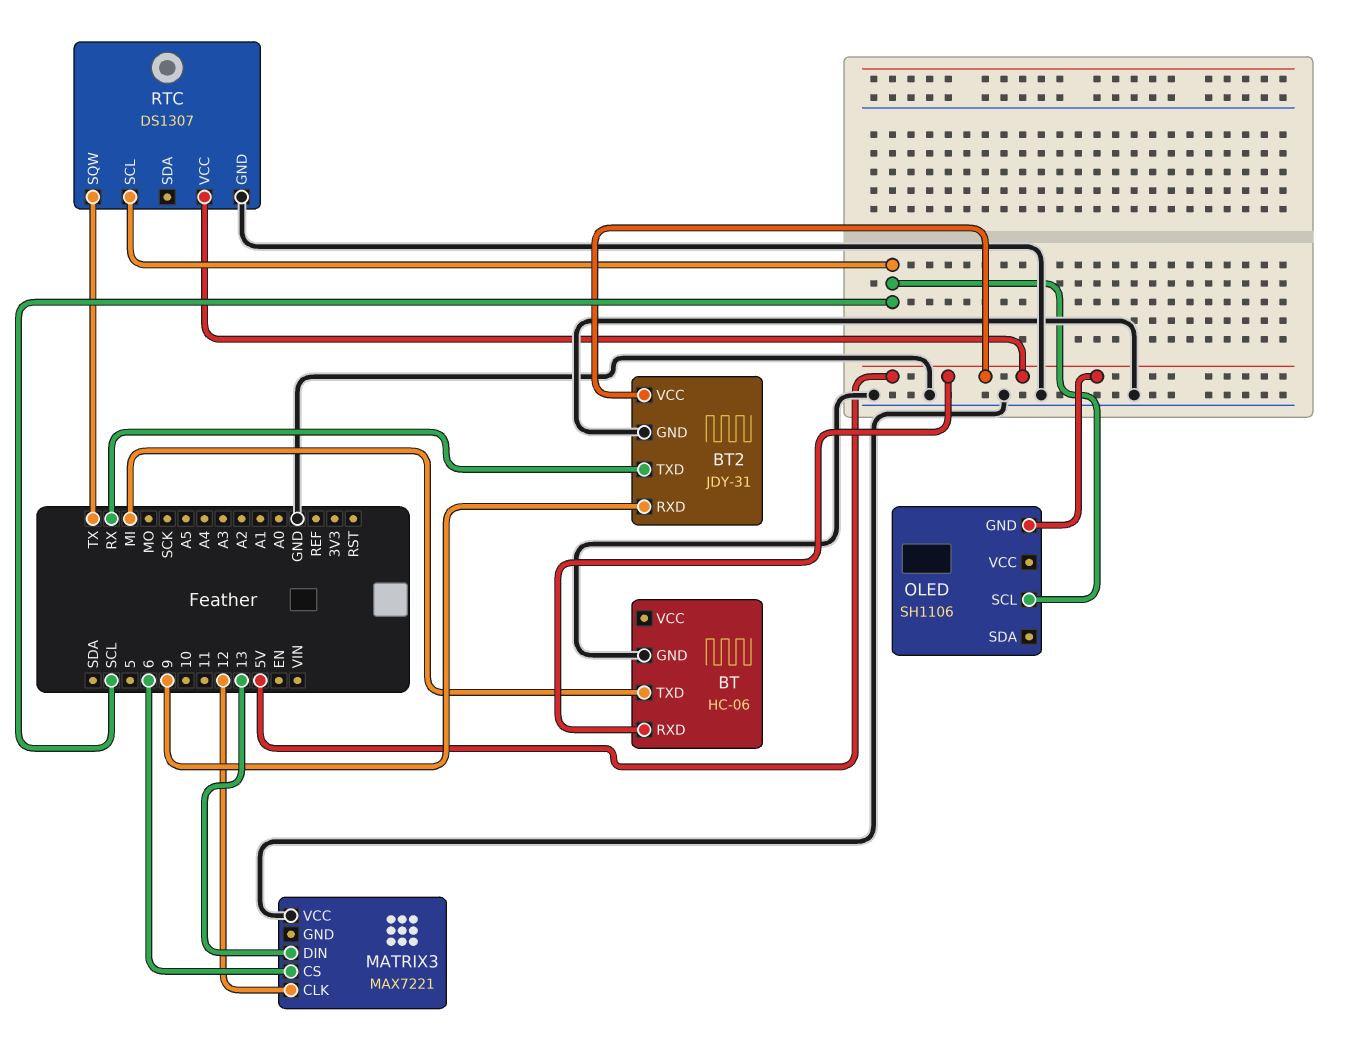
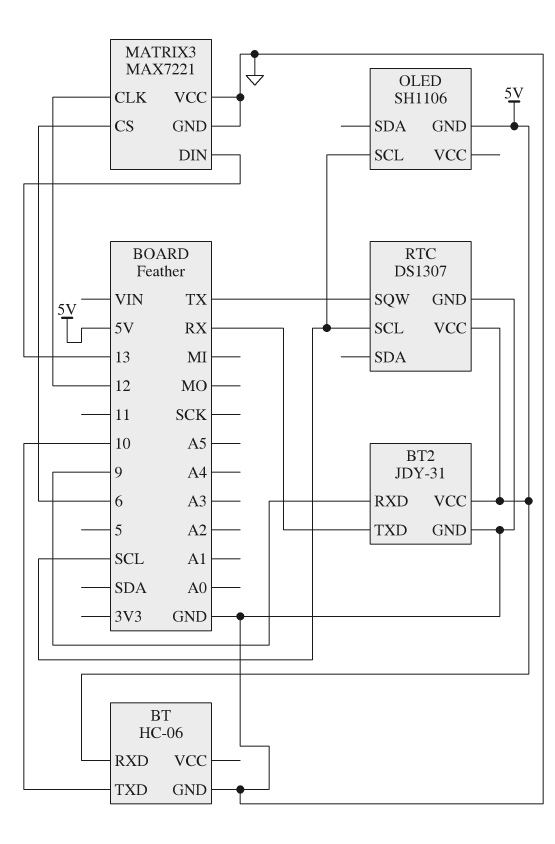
BT pin TXD: MI -> 10
MATRIX3 pin GND: none -> GND

